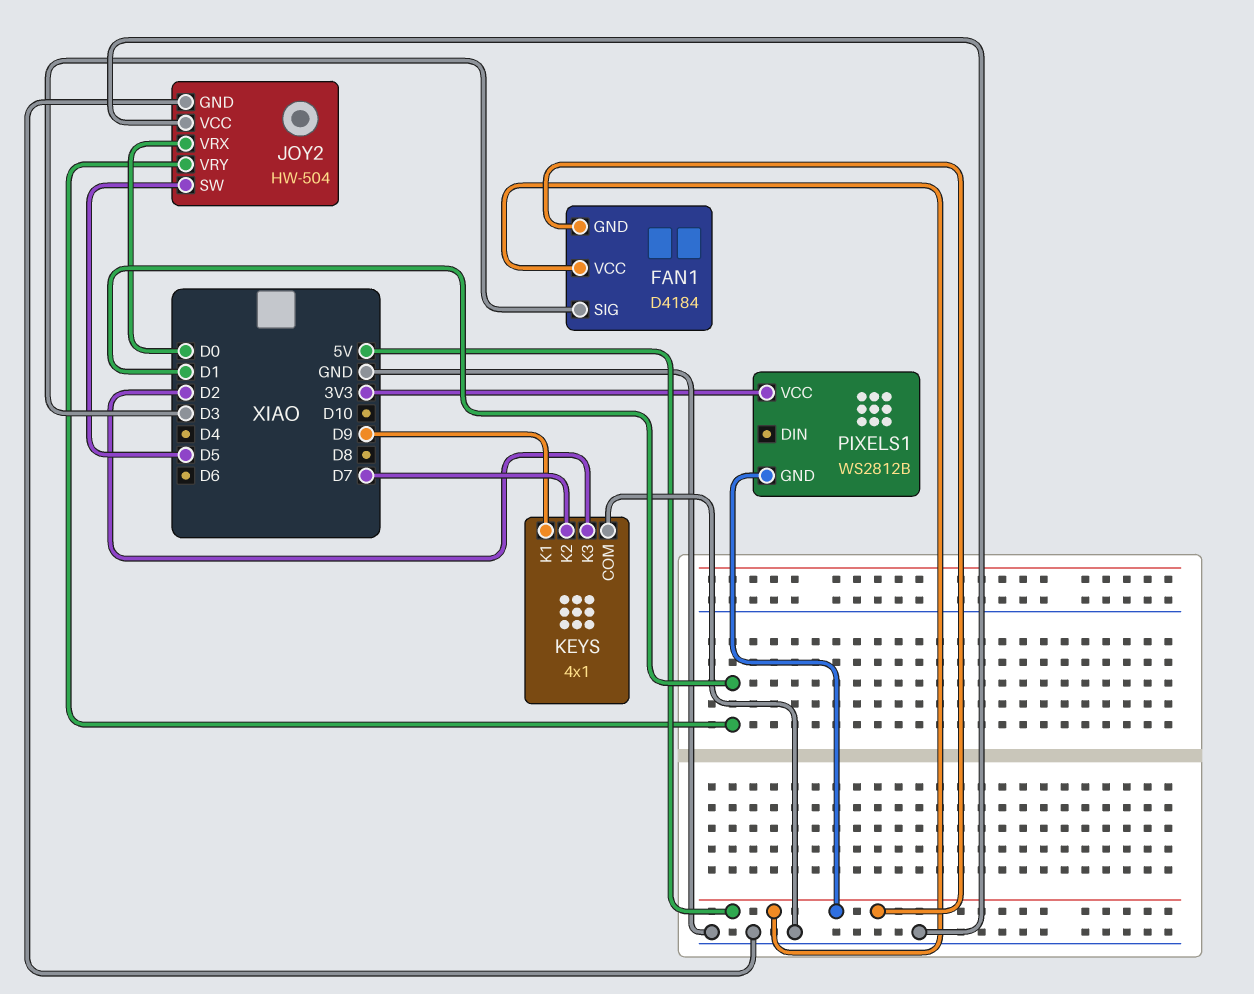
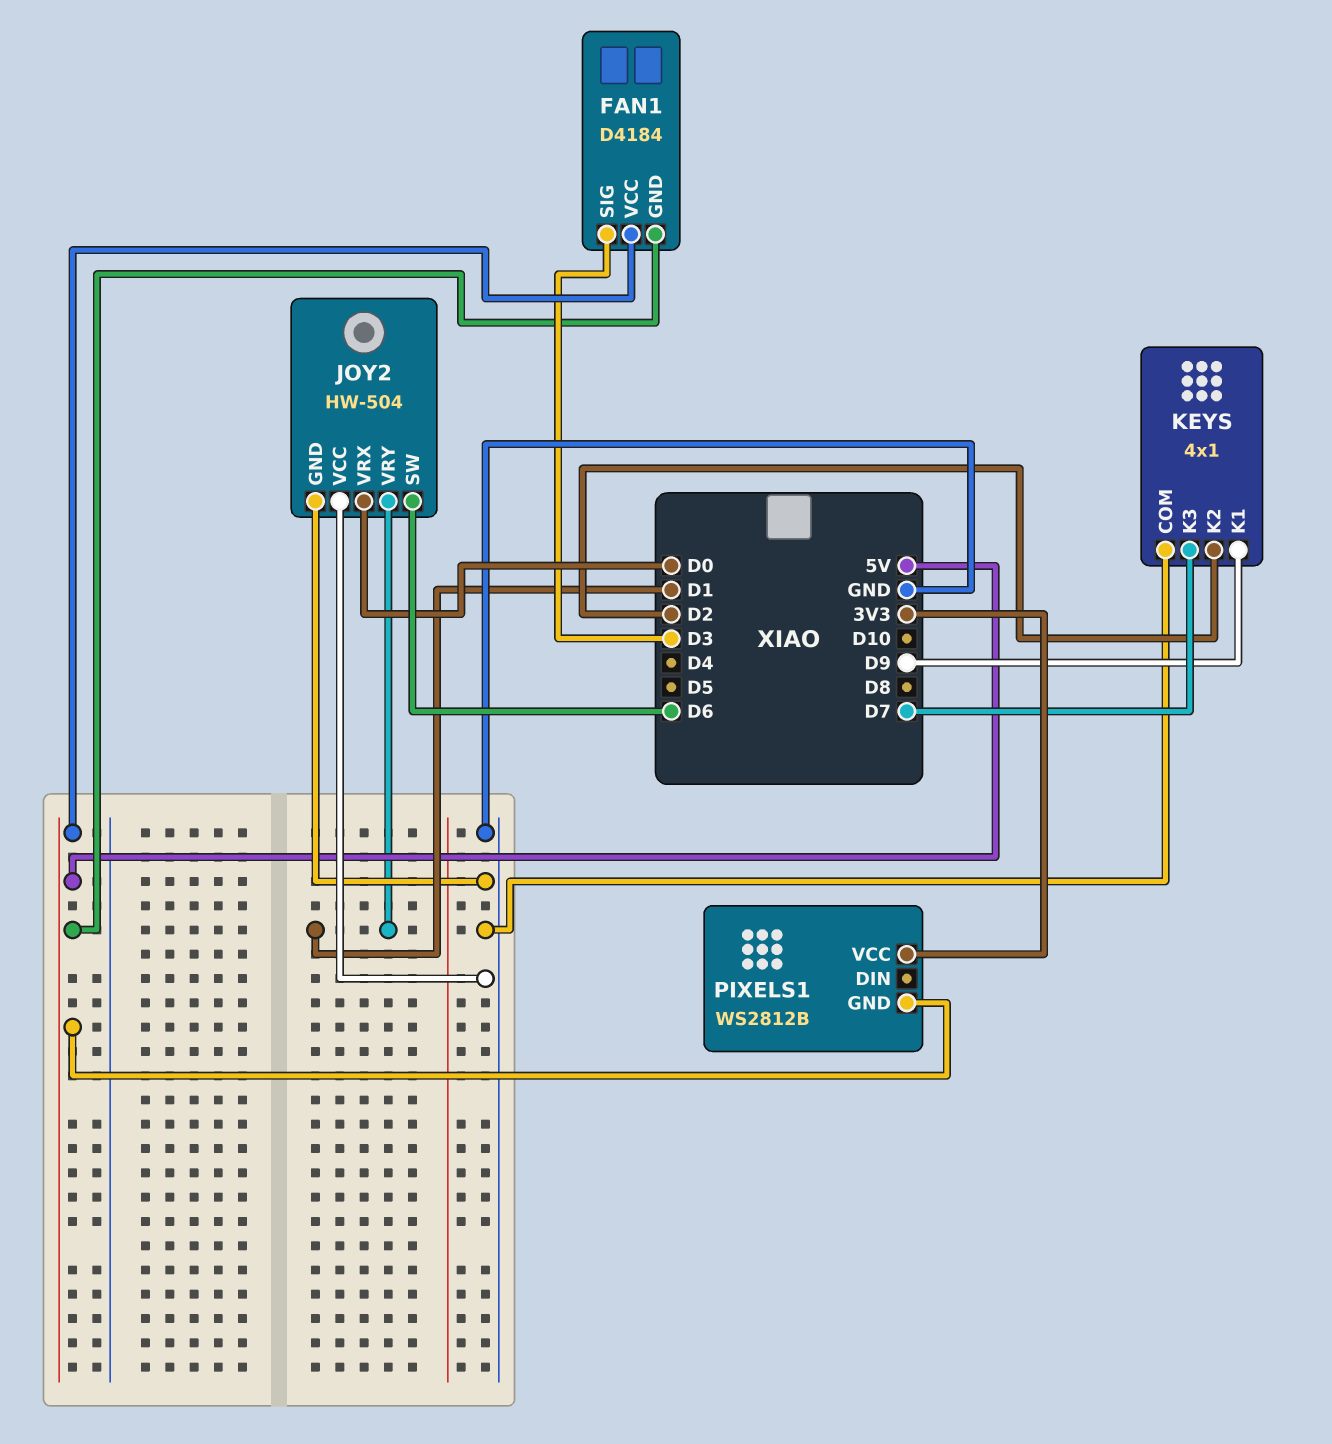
JOY2 pin SW: D5 -> D6
KEYS pin K2: D7 -> D2
KEYS pin K3: D2 -> D7

